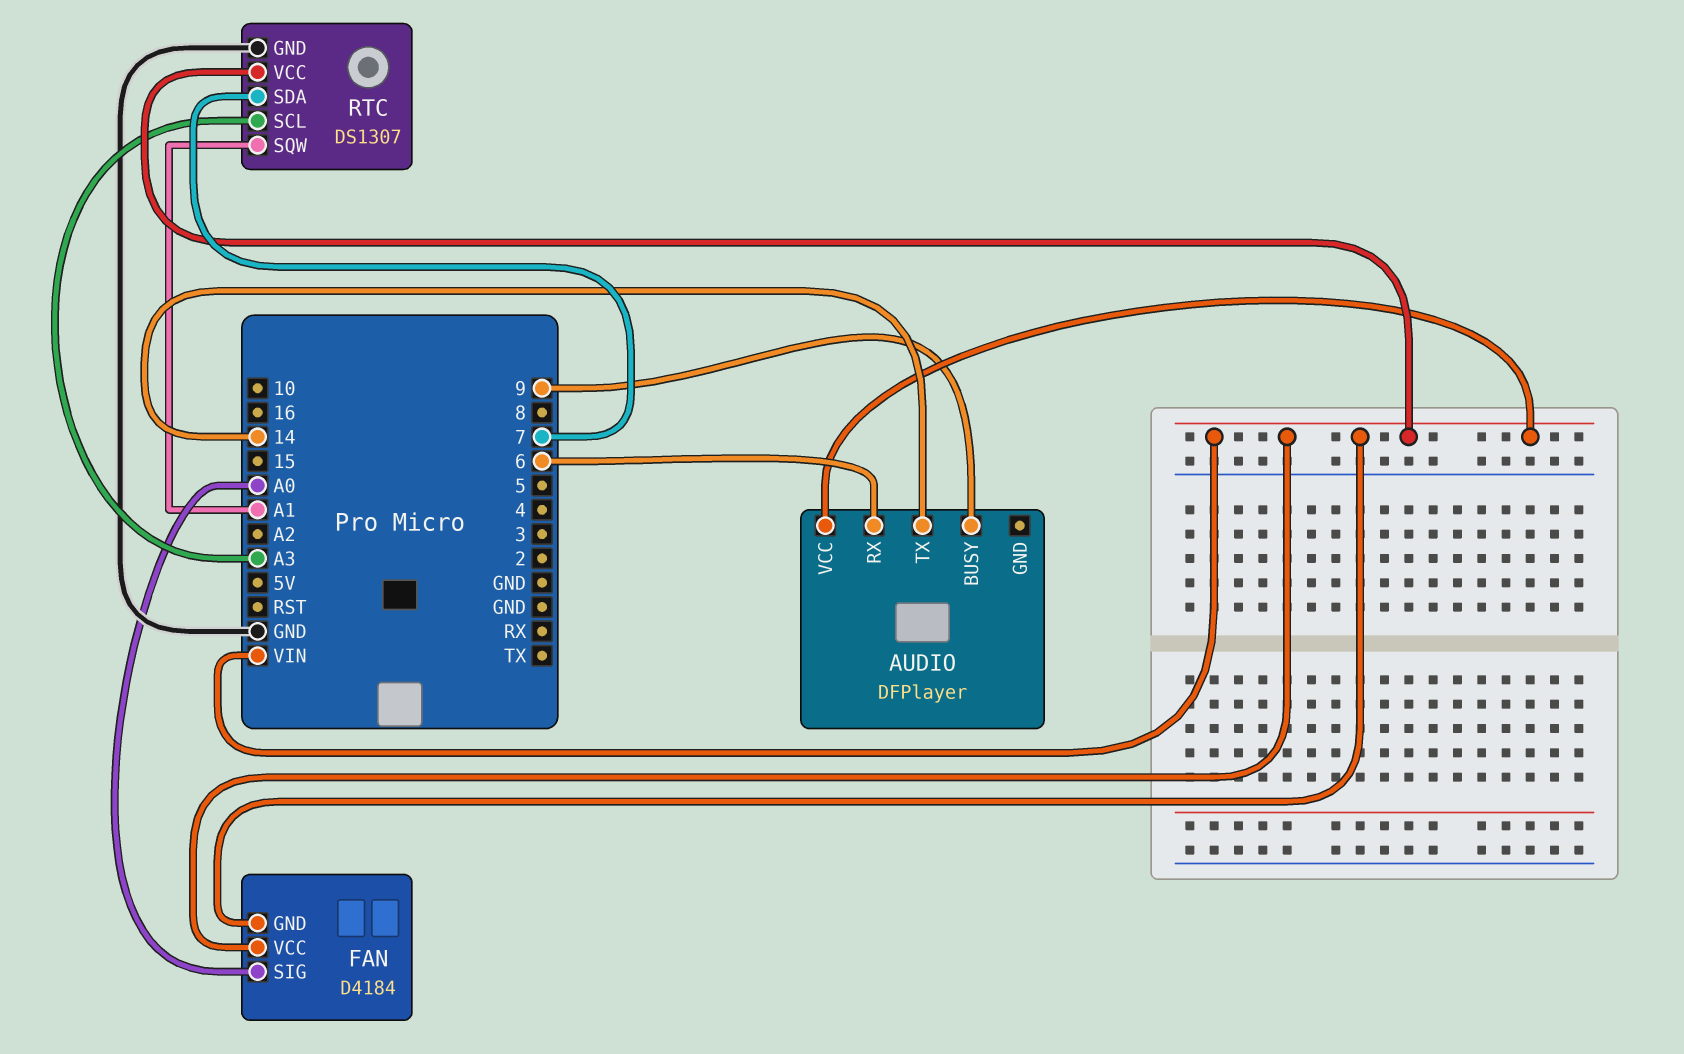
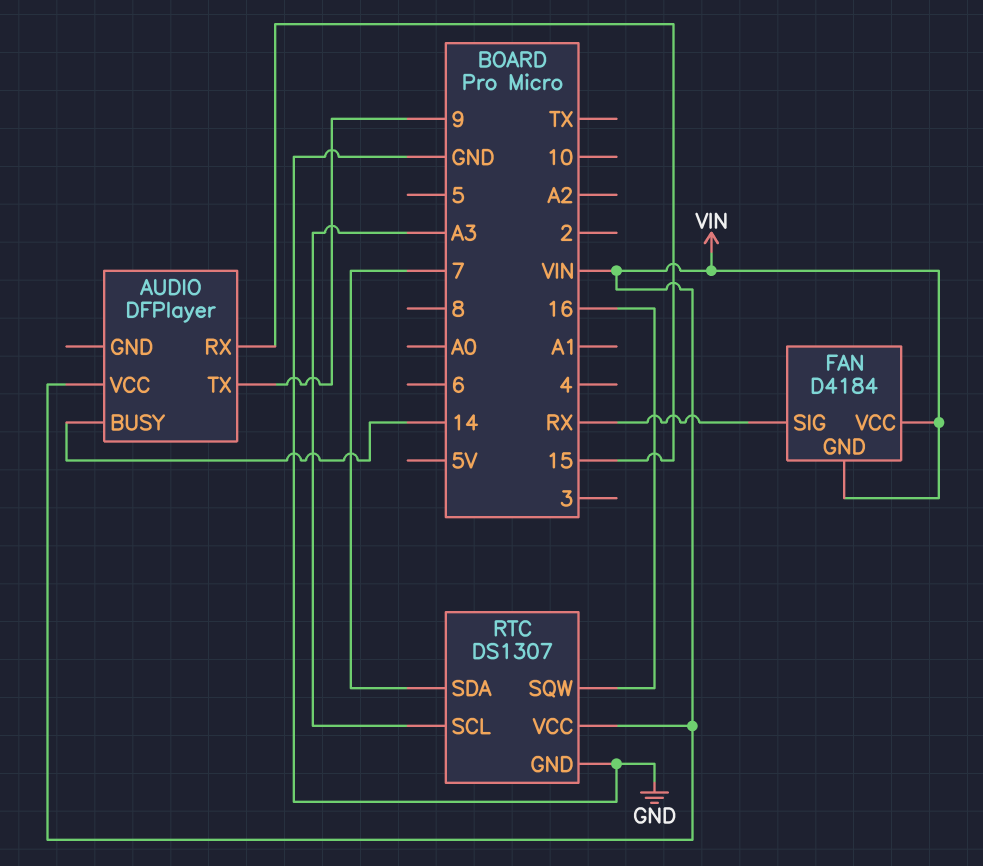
AUDIO pin BUSY: 9 -> 14
AUDIO pin RX: 6 -> 15
AUDIO pin TX: 14 -> 9
FAN pin SIG: A0 -> RX
RTC pin SQW: A1 -> 16

